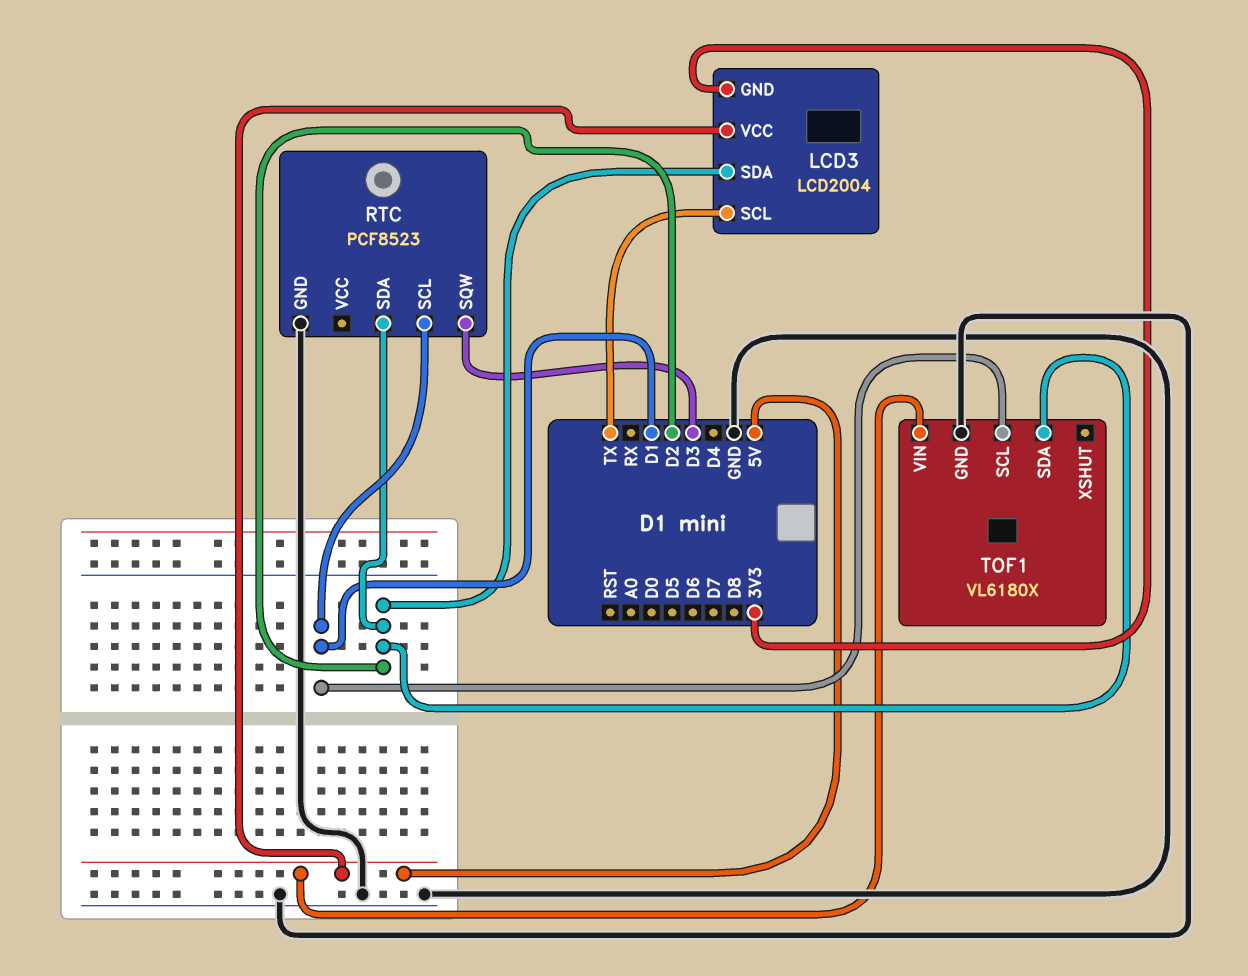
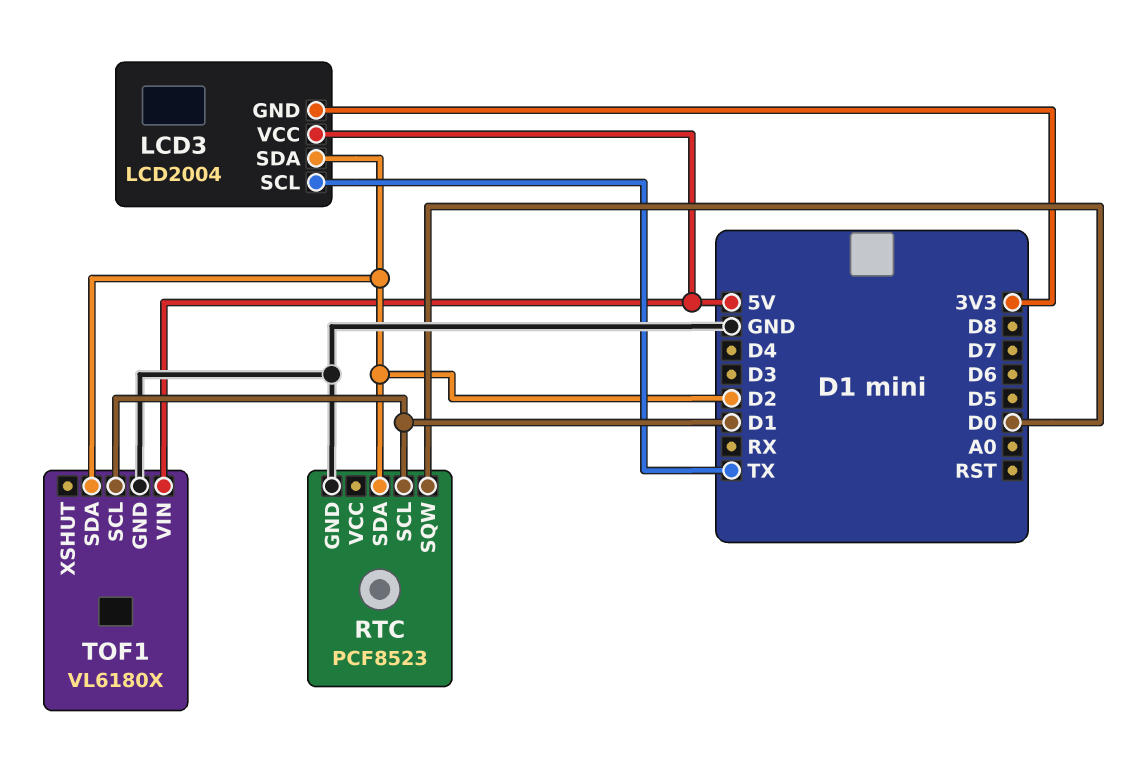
RTC pin SQW: D3 -> D0

